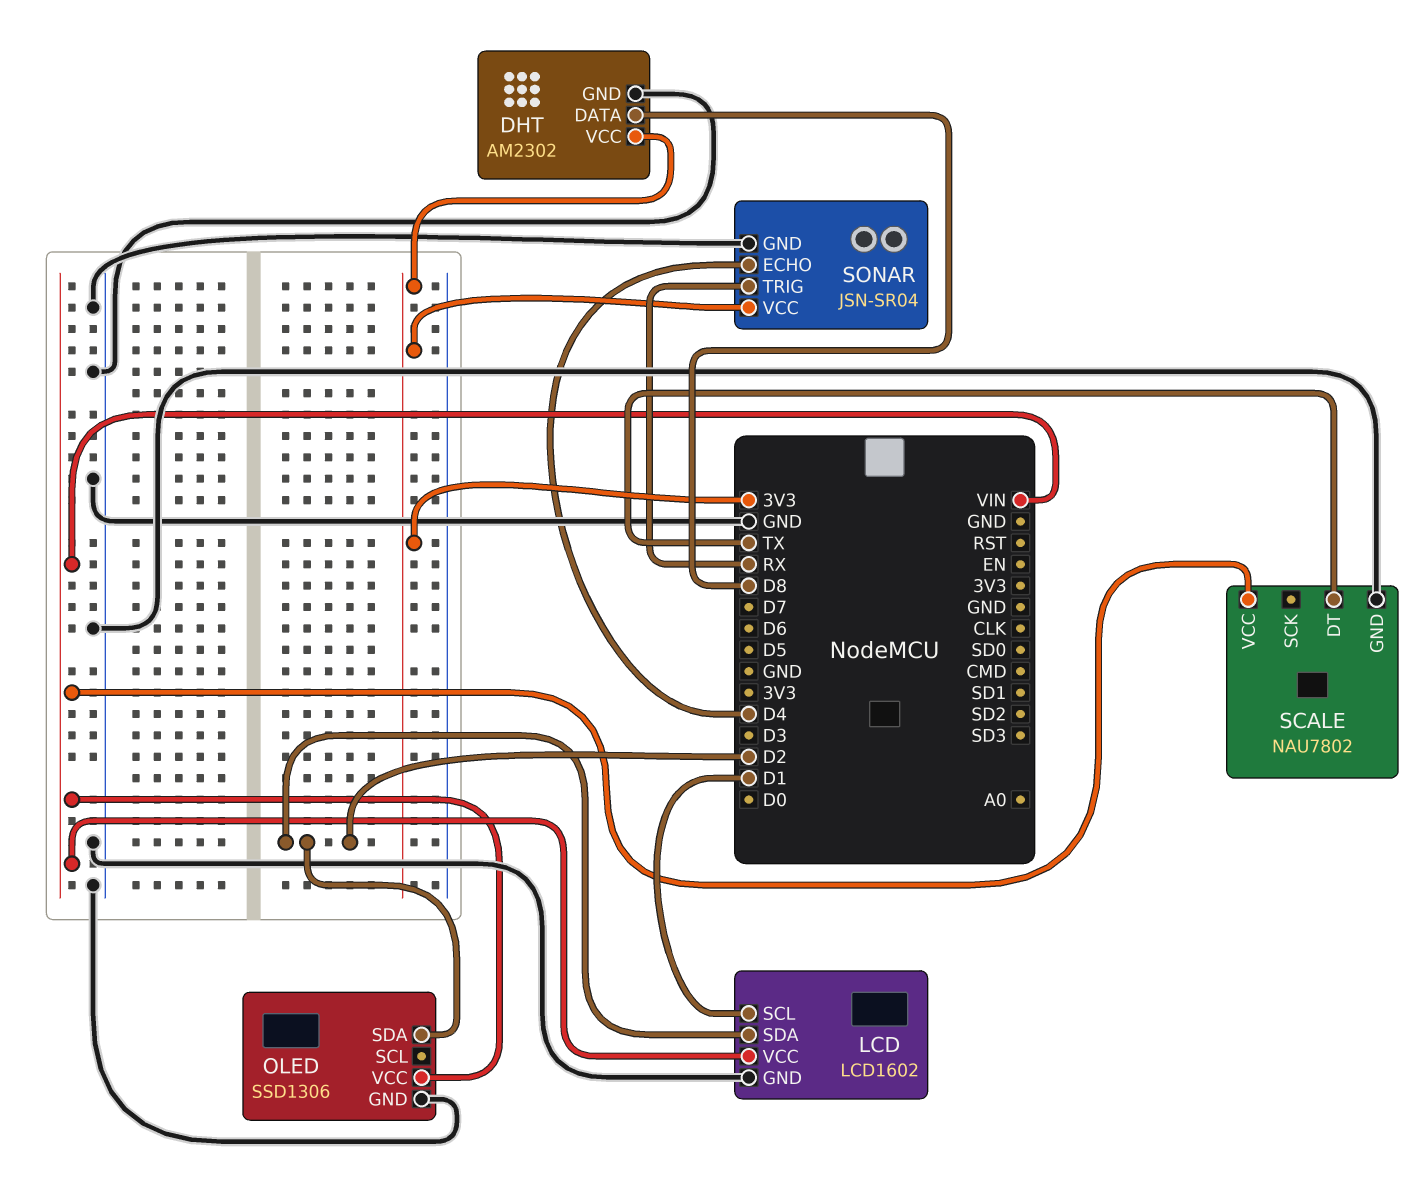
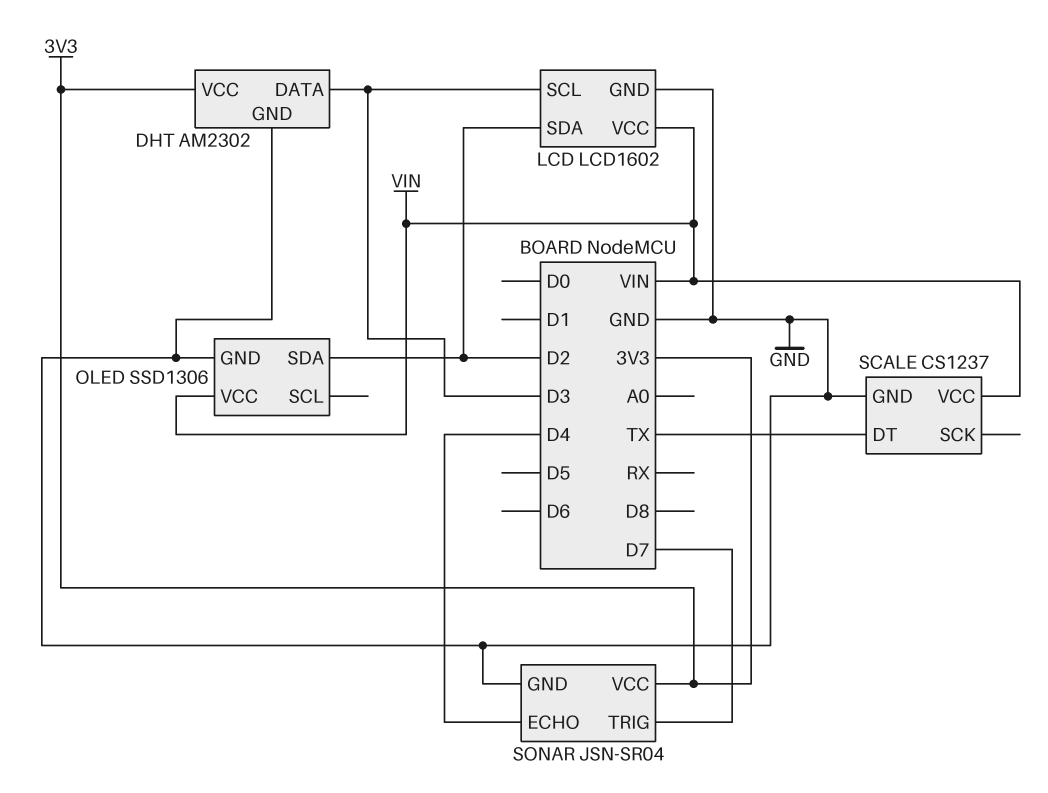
DHT pin DATA: D8 -> D3
LCD pin SCL: D1 -> D3
SCALE: NAU7802 -> CS1237
SONAR pin TRIG: RX -> D7

